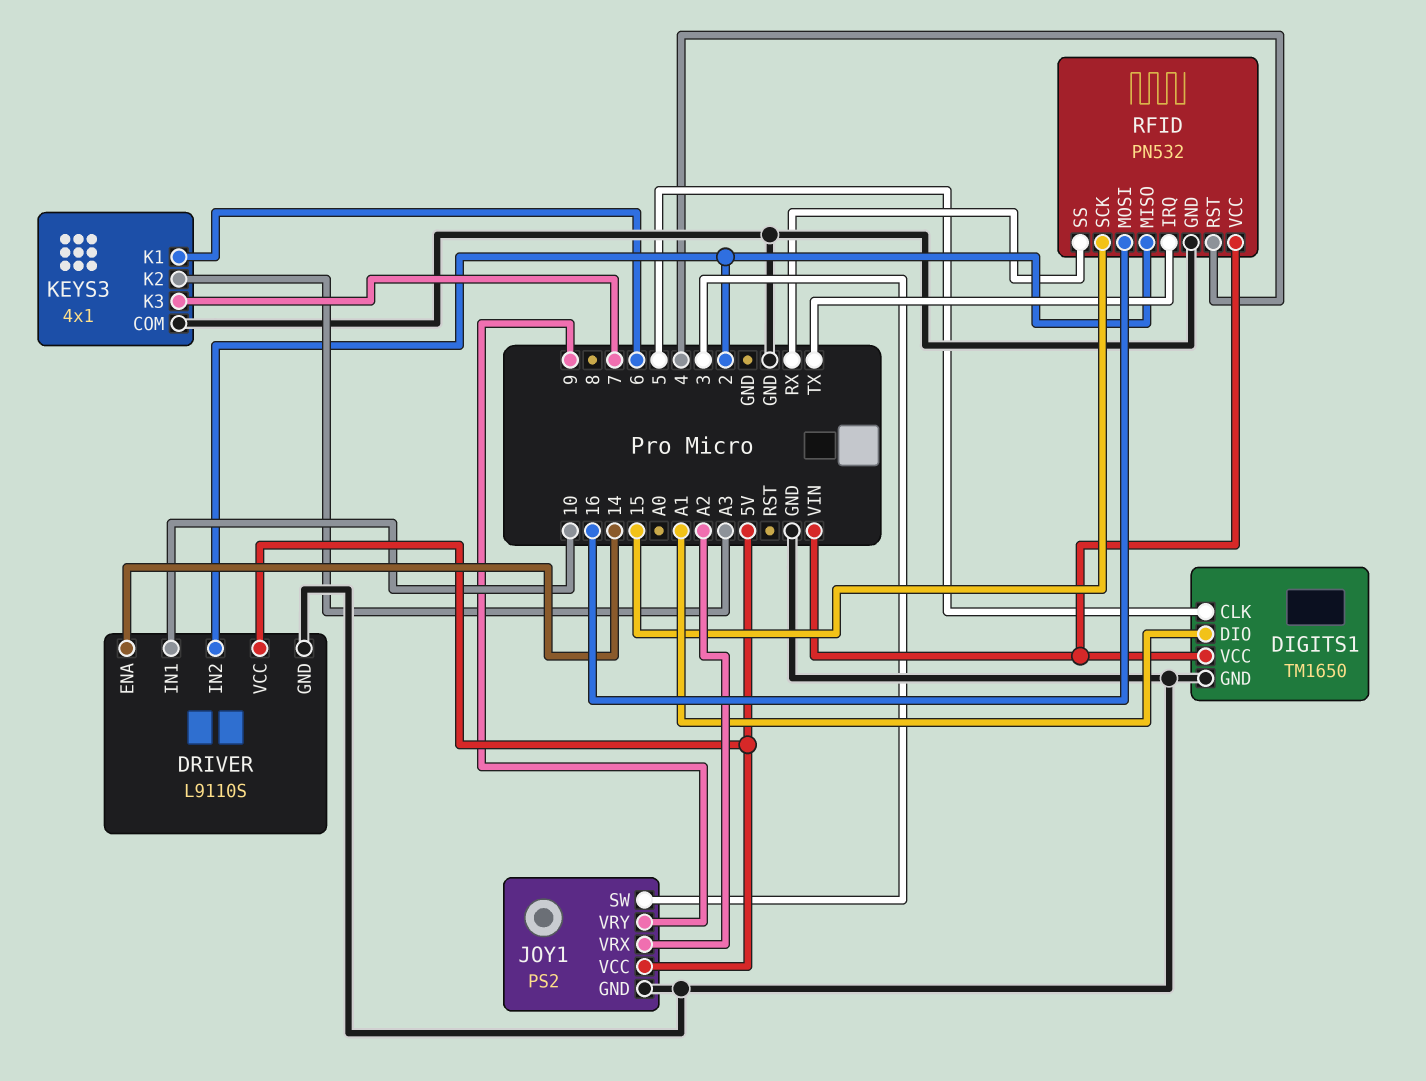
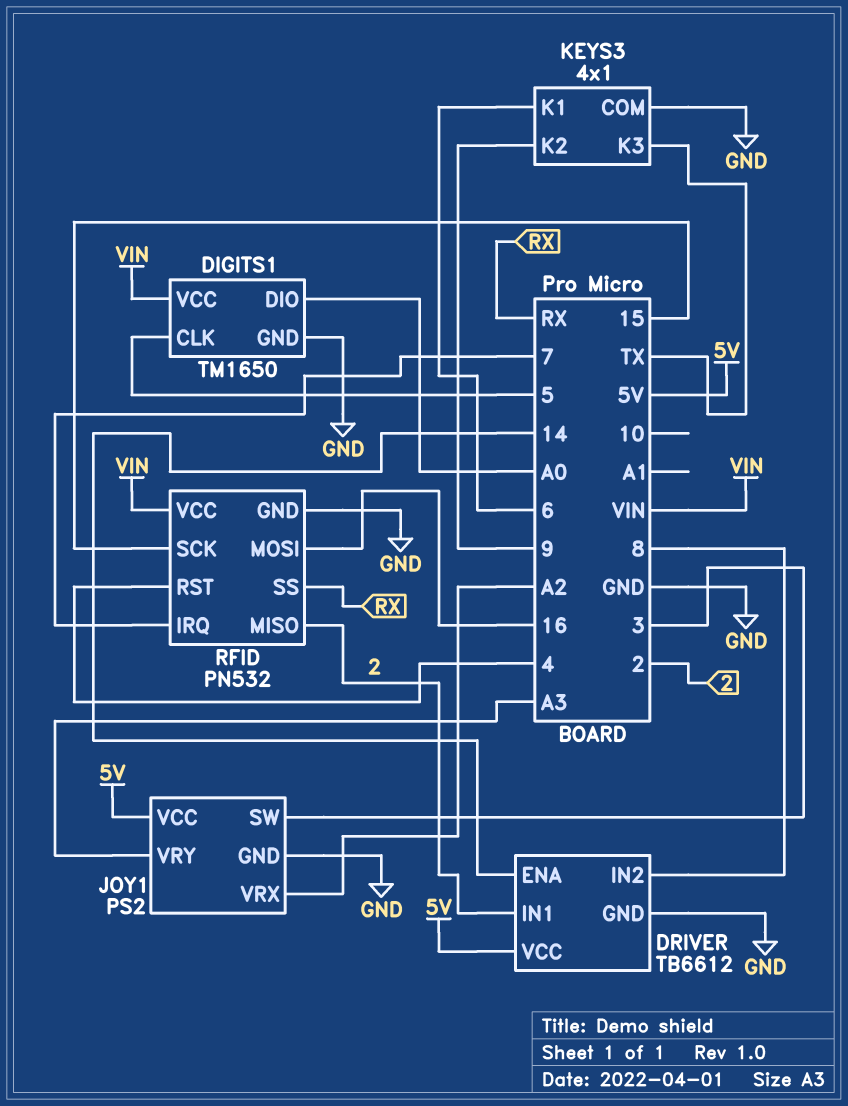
DIGITS1 pin DIO: A1 -> A0
DRIVER: L9110S -> TB6612
DRIVER pin IN1: 10 -> 2
DRIVER pin IN2: 2 -> 8
JOY1 pin VRY: 9 -> A3
KEYS3 pin K2: A3 -> 9
KEYS3 pin K3: 7 -> TX
RFID pin IRQ: TX -> 7

